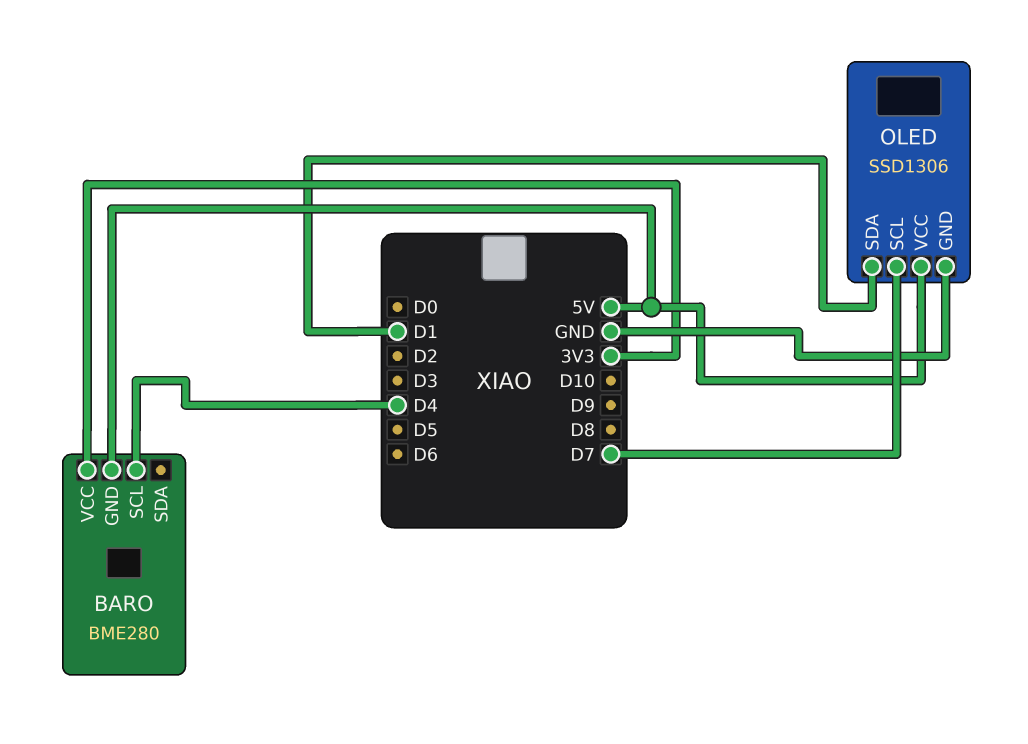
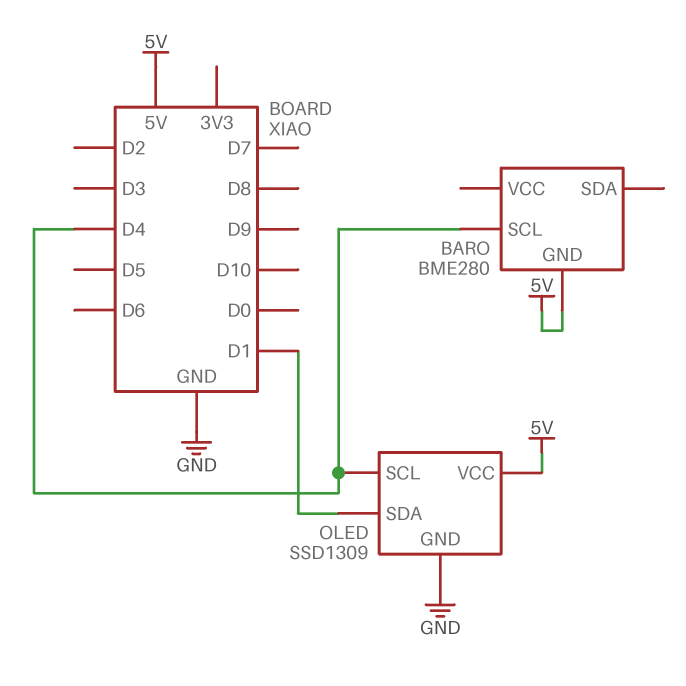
BARO pin VCC: 3V3 -> none
OLED: SSD1306 -> SSD1309
OLED pin SCL: D7 -> D4

